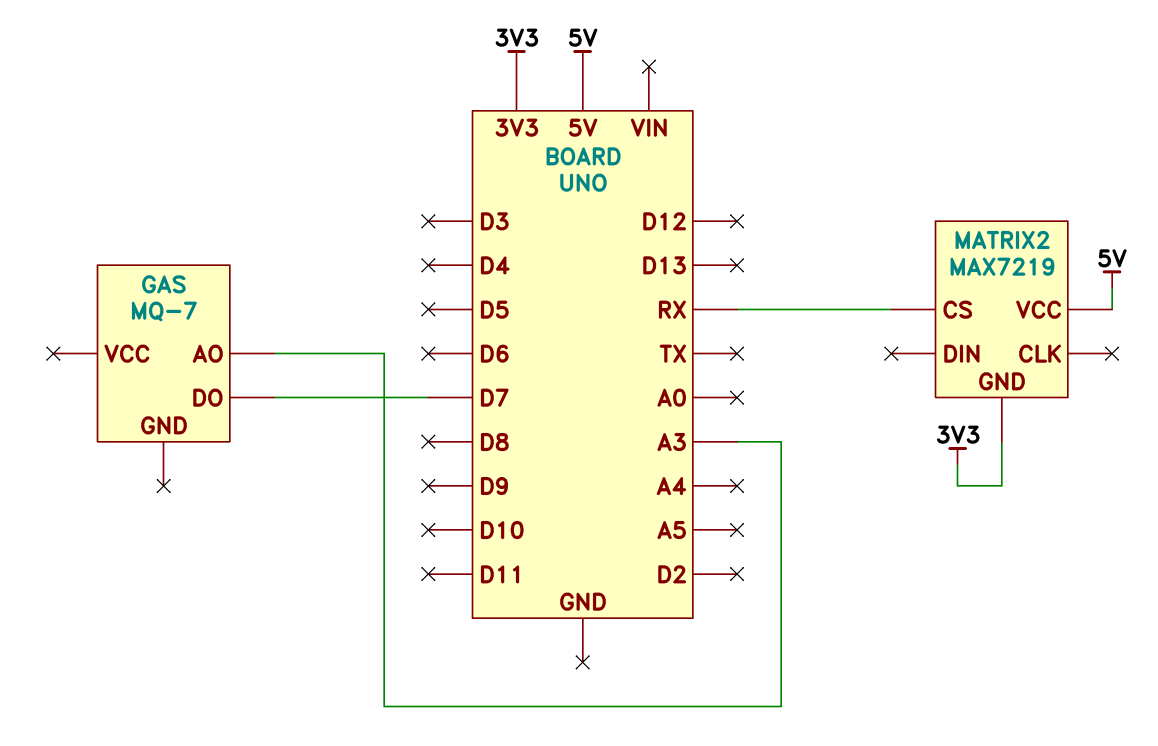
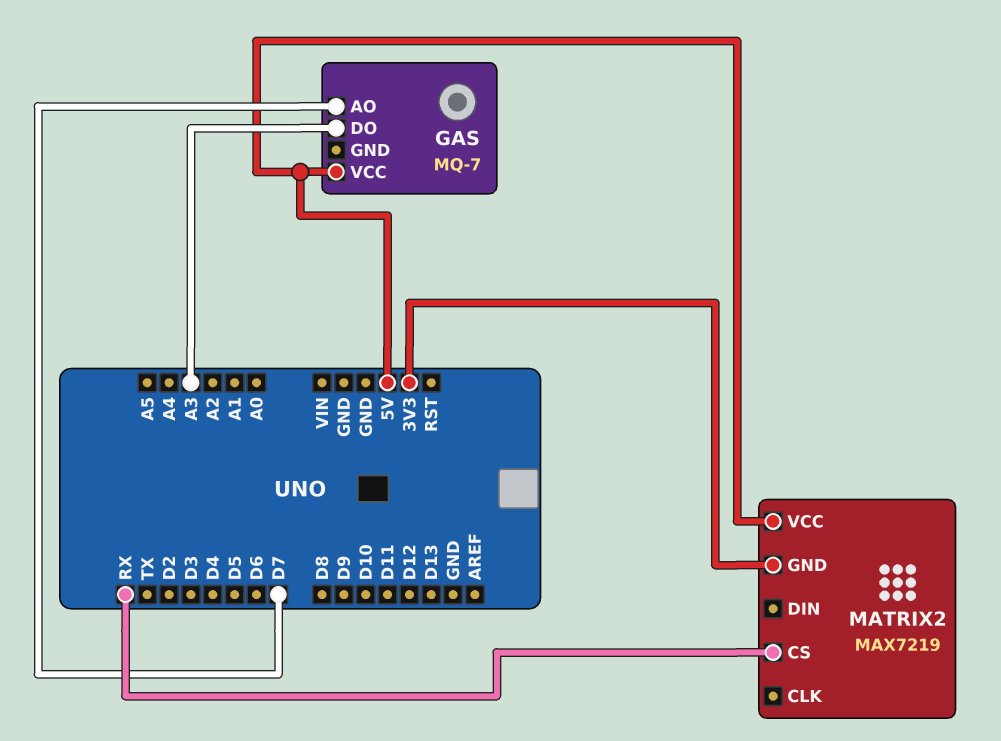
GAS pin AO: A3 -> D7
GAS pin DO: D7 -> A3
GAS pin VCC: none -> 5V

